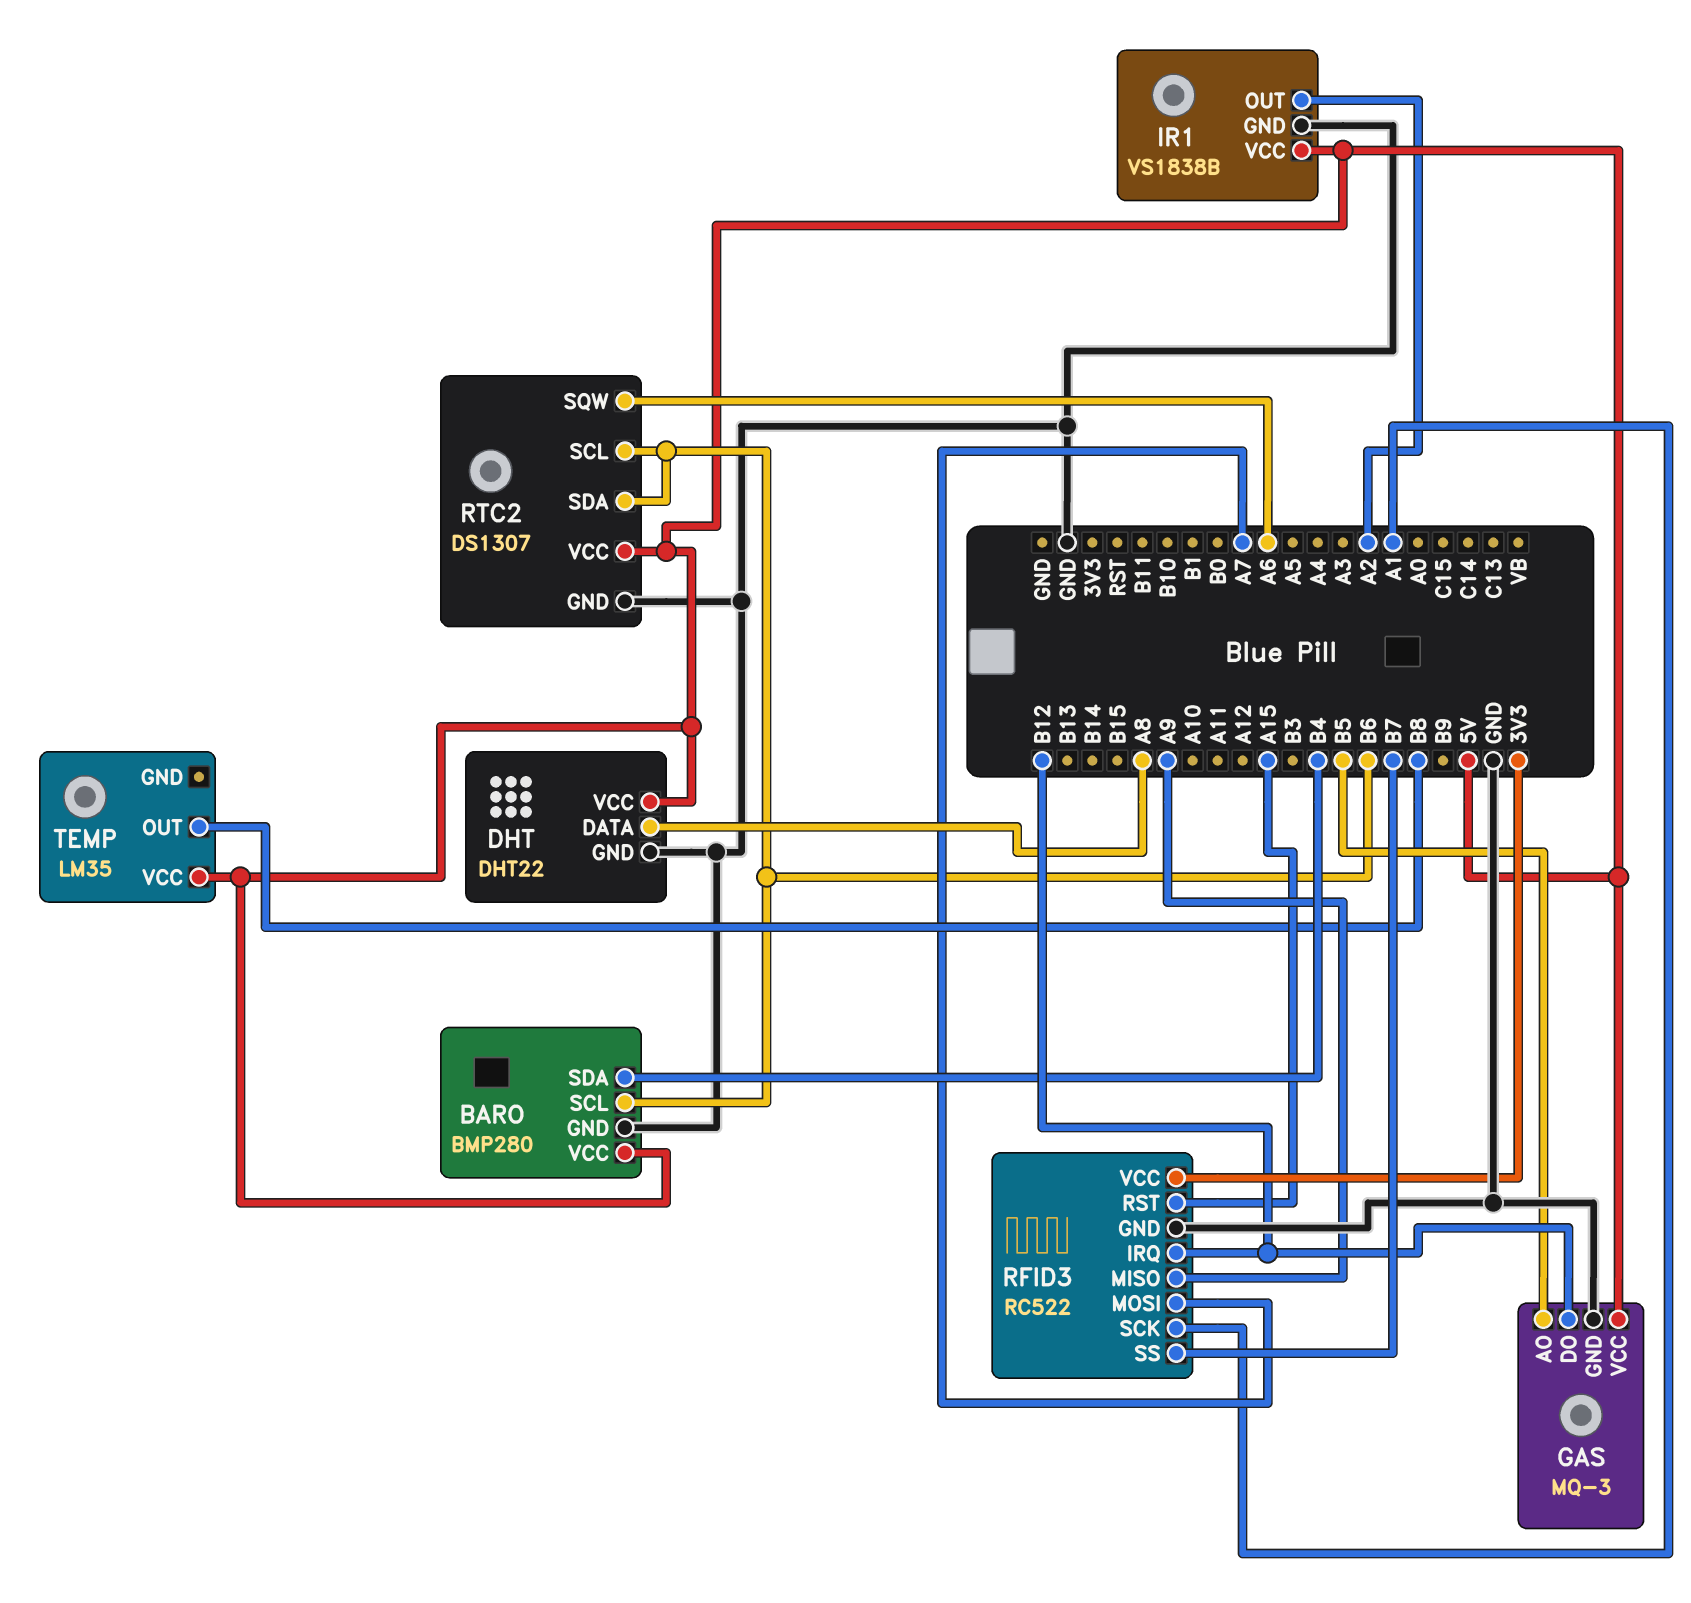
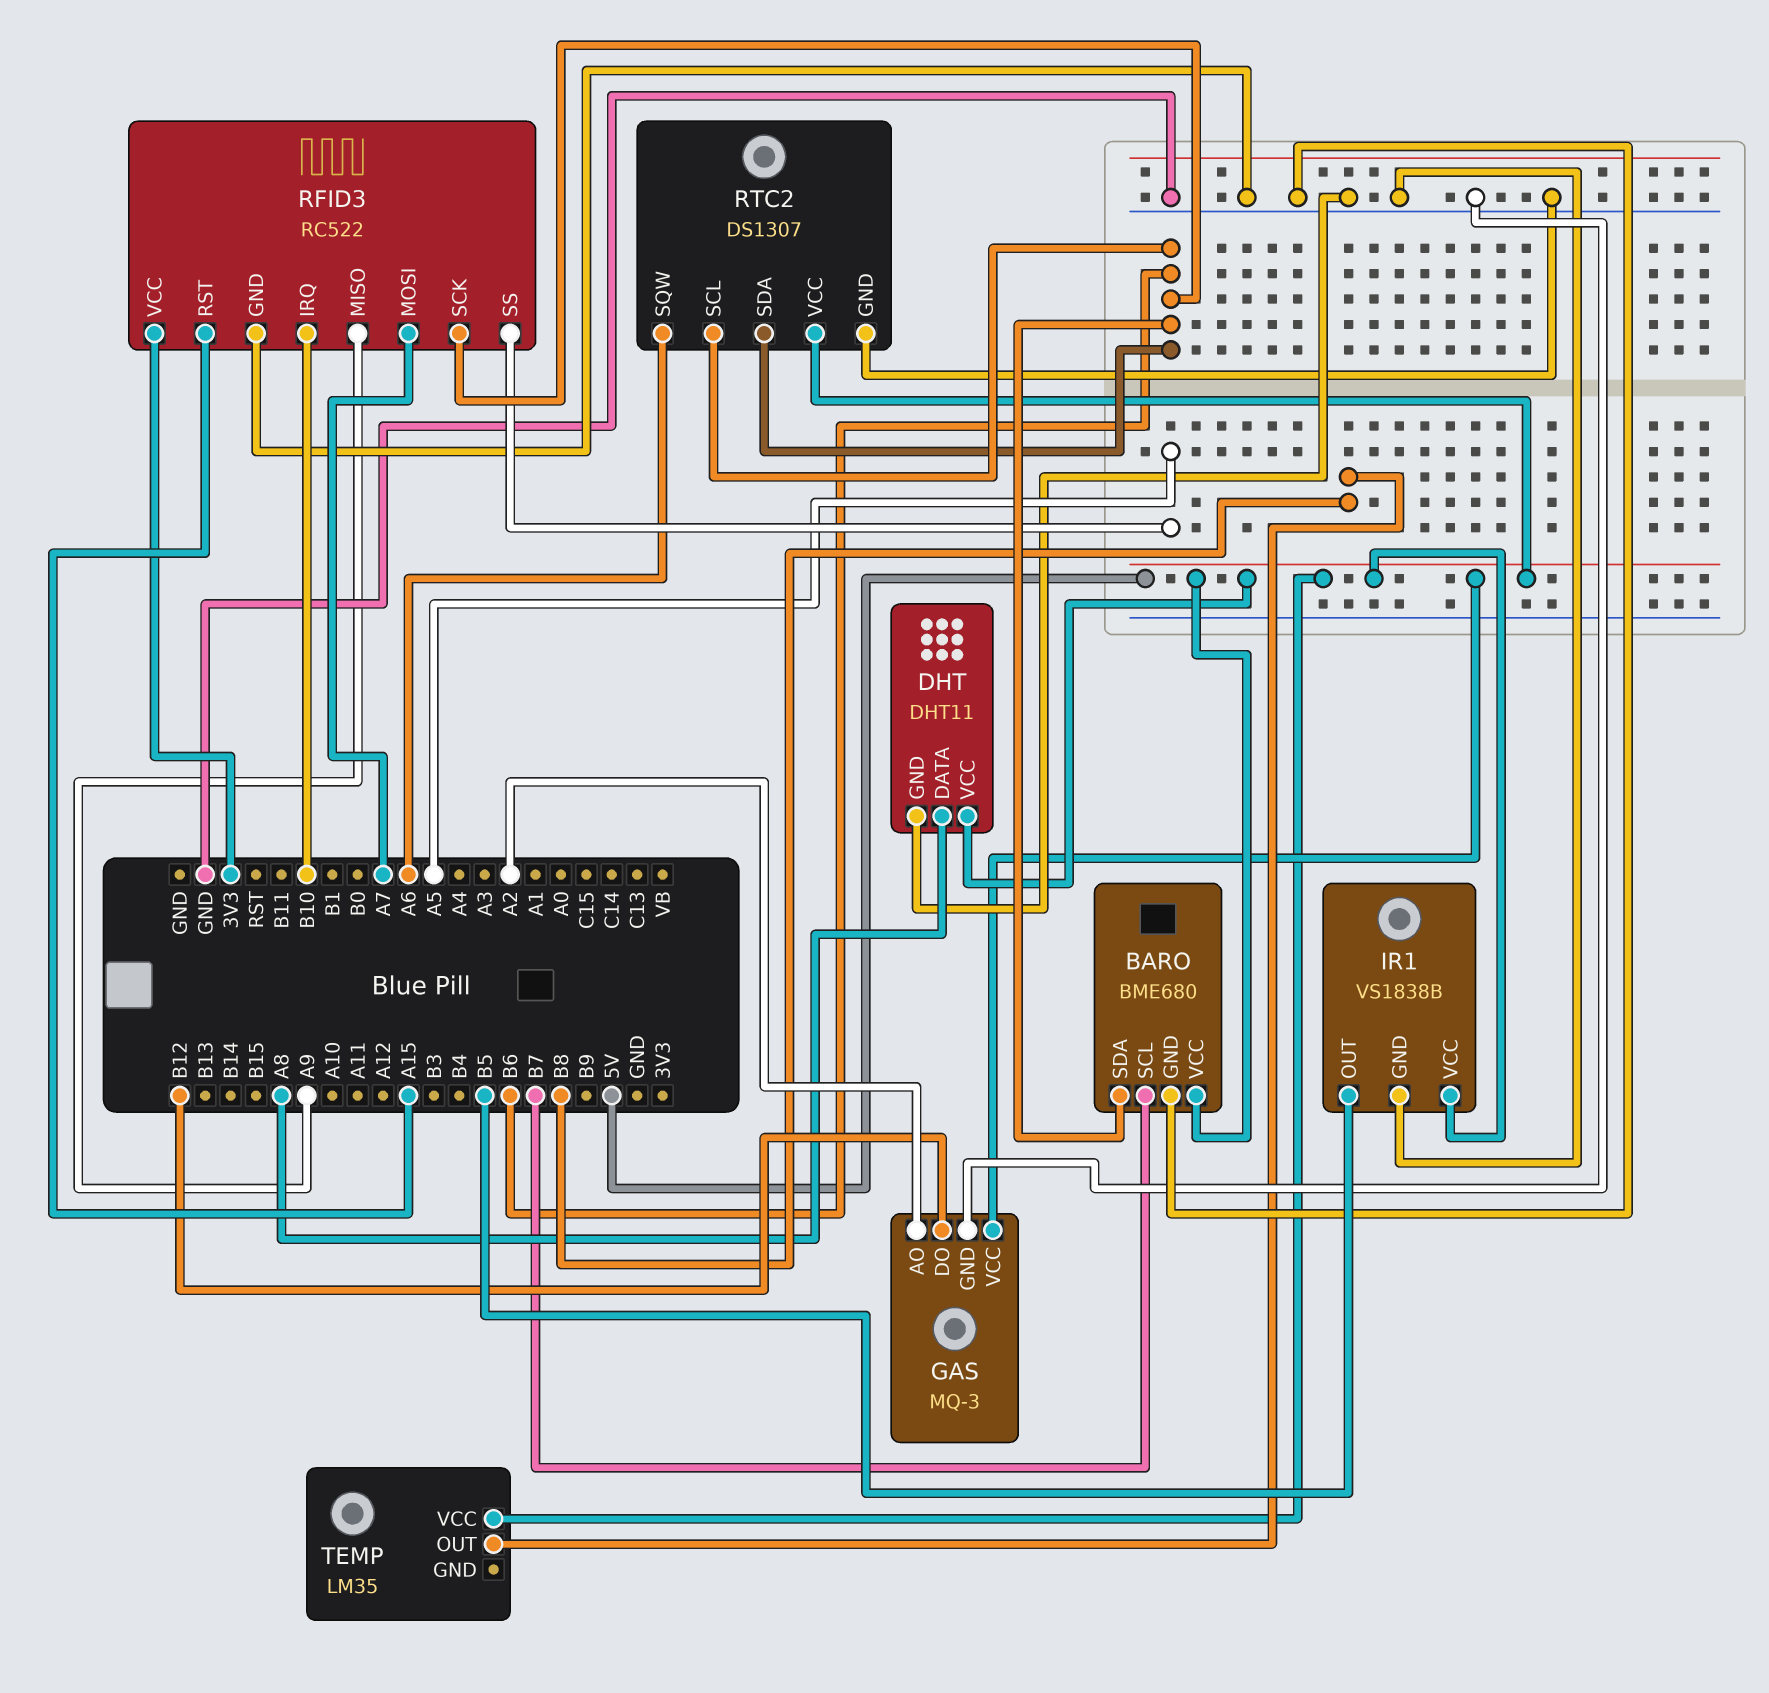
BARO: BMP280 -> BME680
BARO pin SCL: B6 -> B7
BARO pin SDA: B4 -> B6
DHT: DHT22 -> DHT11
GAS pin AO: B5 -> A2
IR1 pin OUT: A2 -> B5
RFID3 pin IRQ: B12 -> B10
RFID3 pin SCK: A1 -> B6
RFID3 pin SS: B7 -> A5

